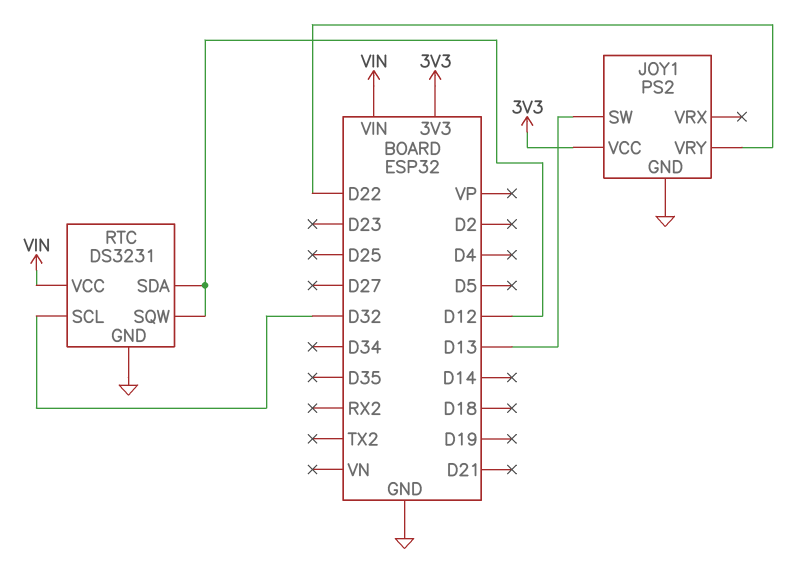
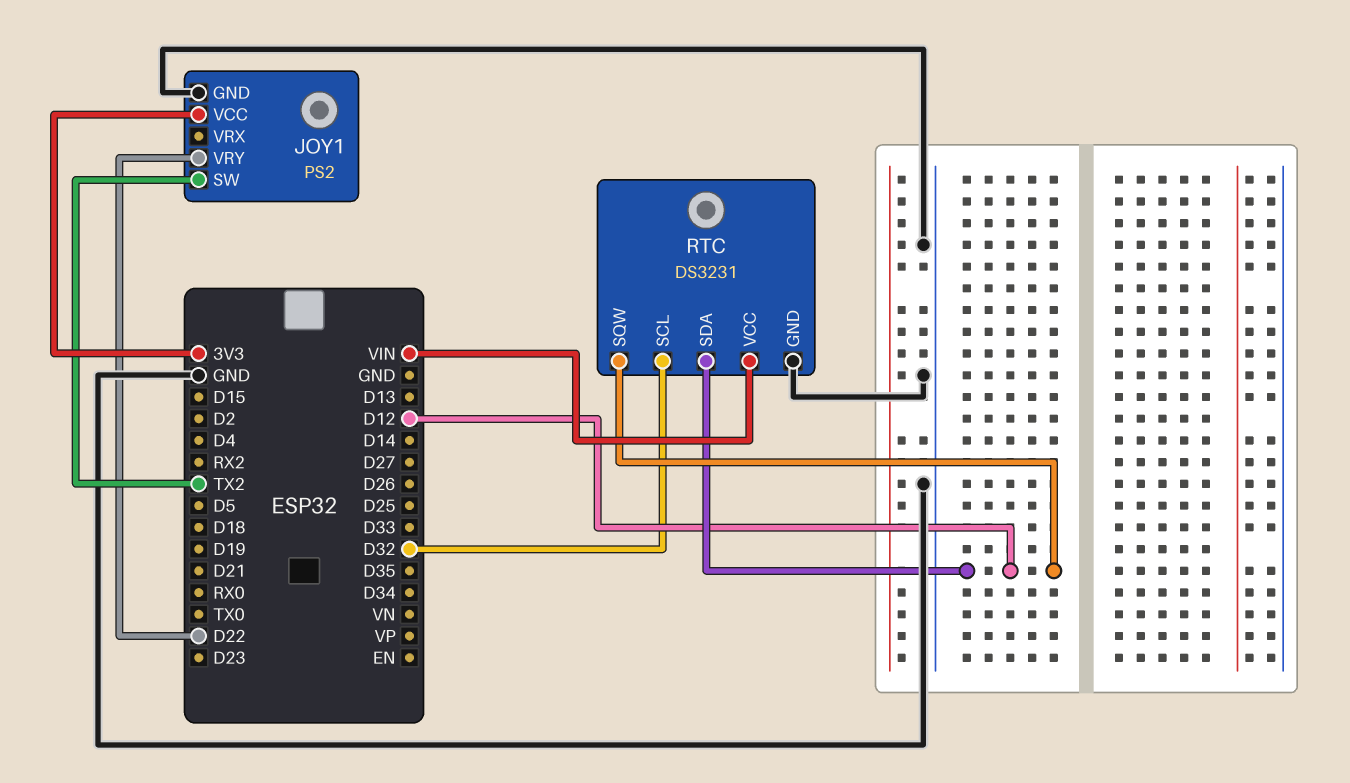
JOY1 pin SW: D13 -> TX2

